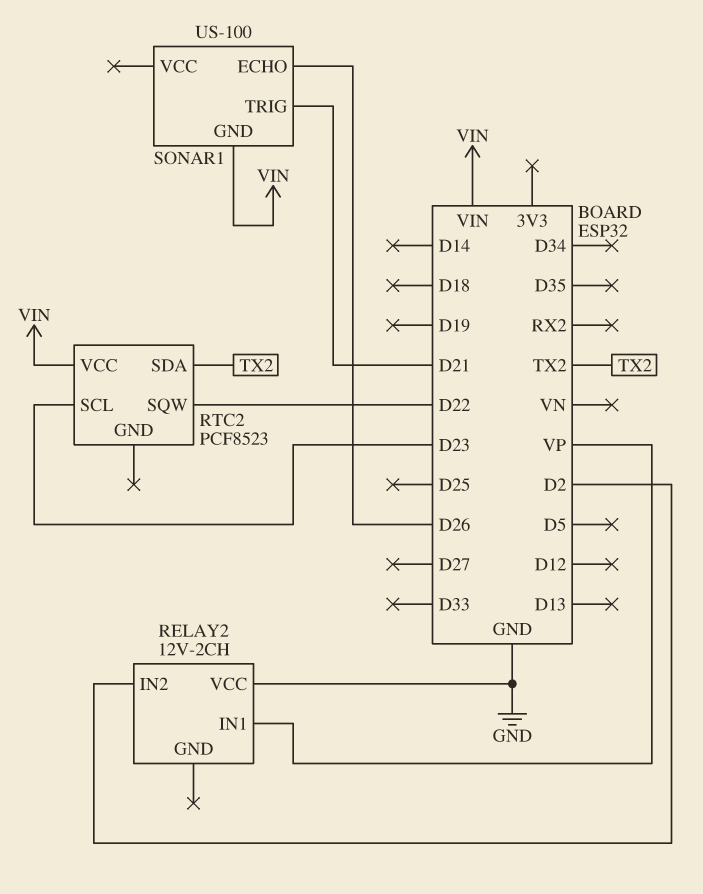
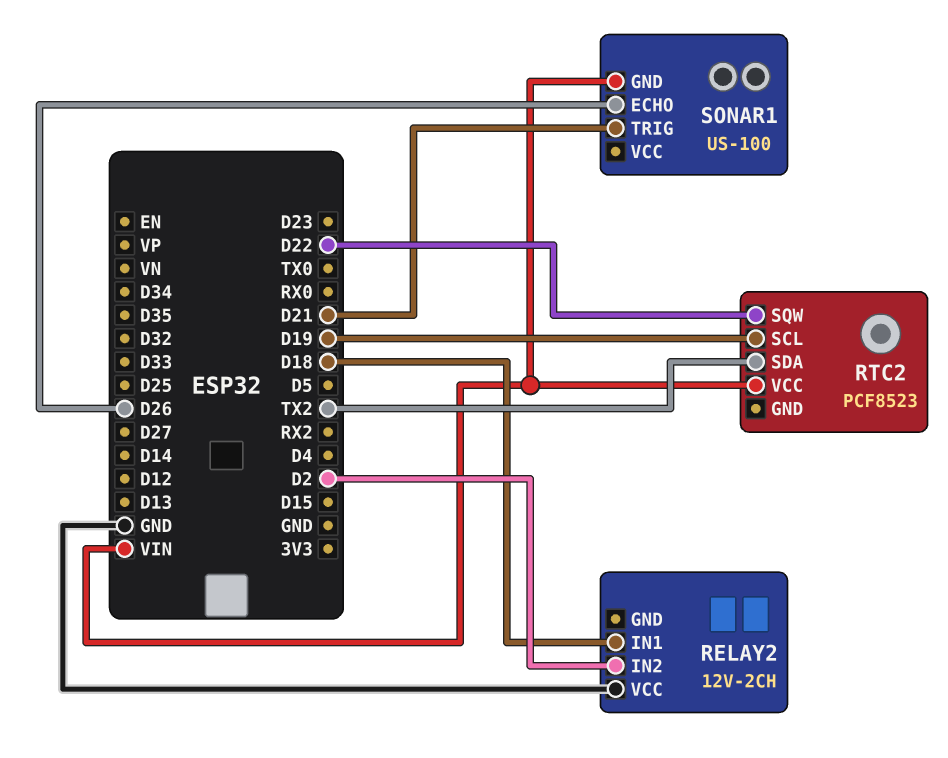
RELAY2 pin IN1: VP -> D18
RTC2 pin SCL: D23 -> D19

